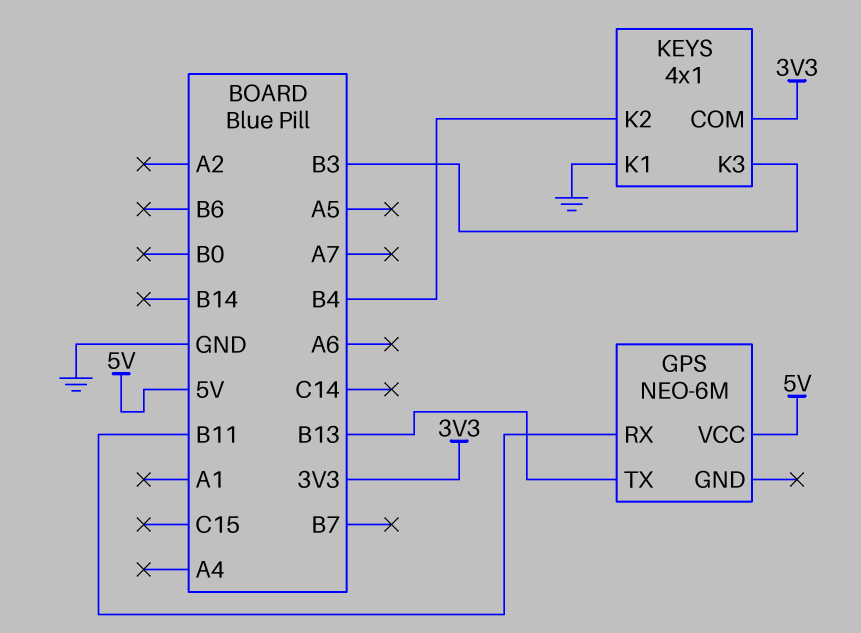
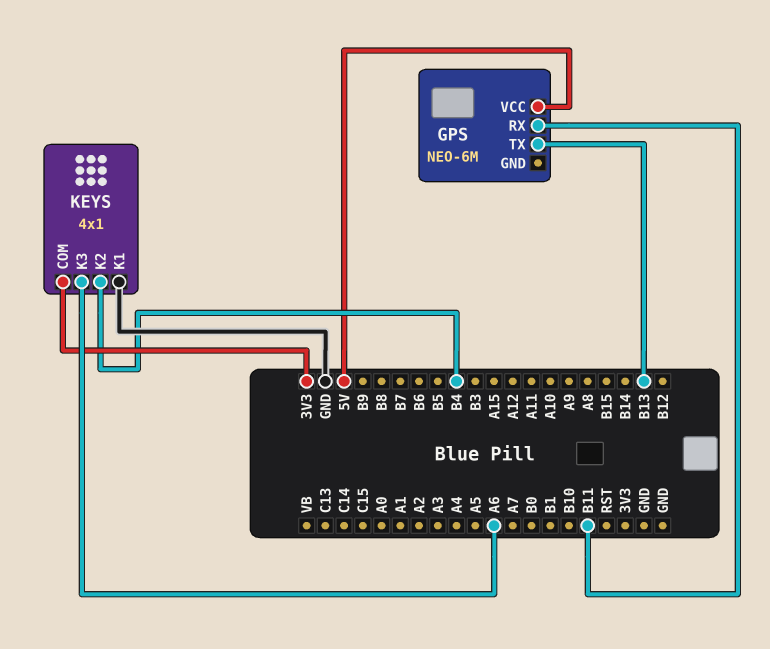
KEYS pin K3: B3 -> A6

